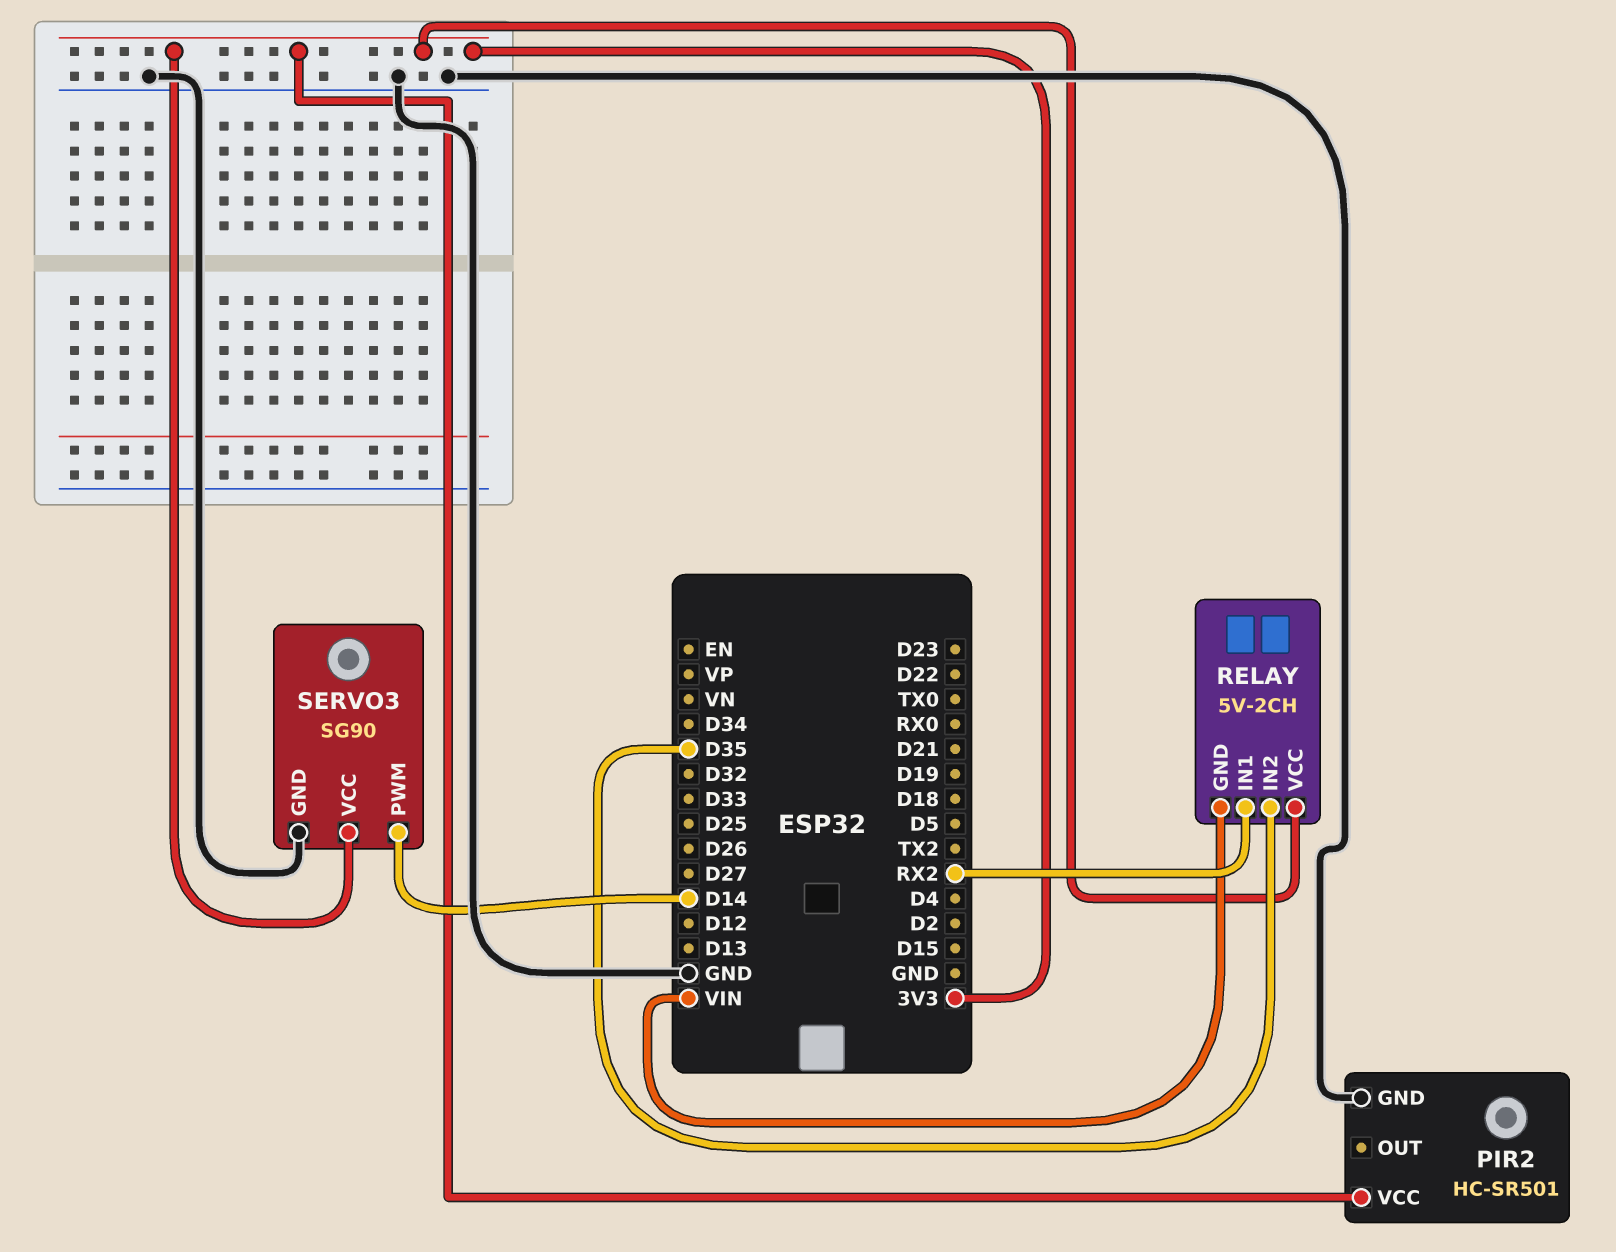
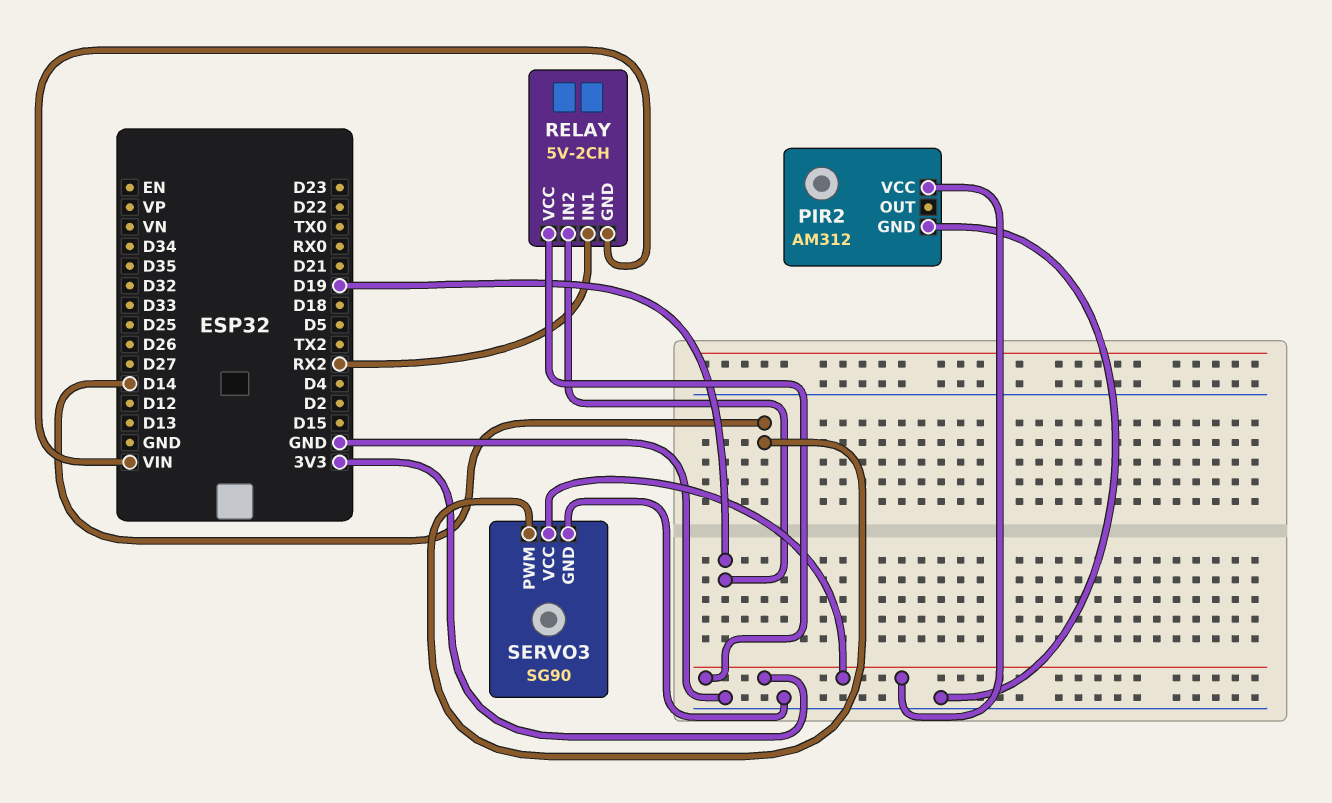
PIR2: HC-SR501 -> AM312
RELAY pin IN2: D35 -> D19

